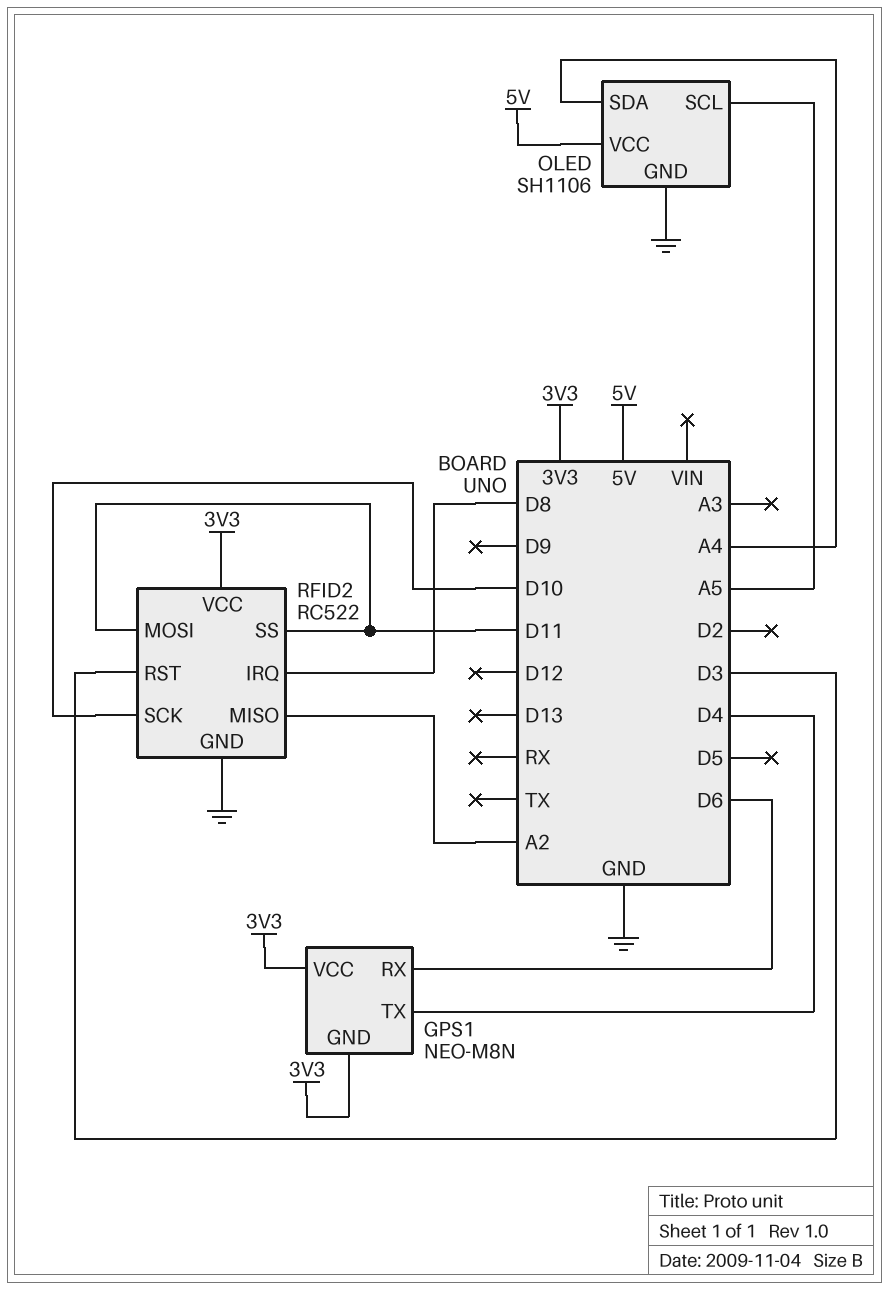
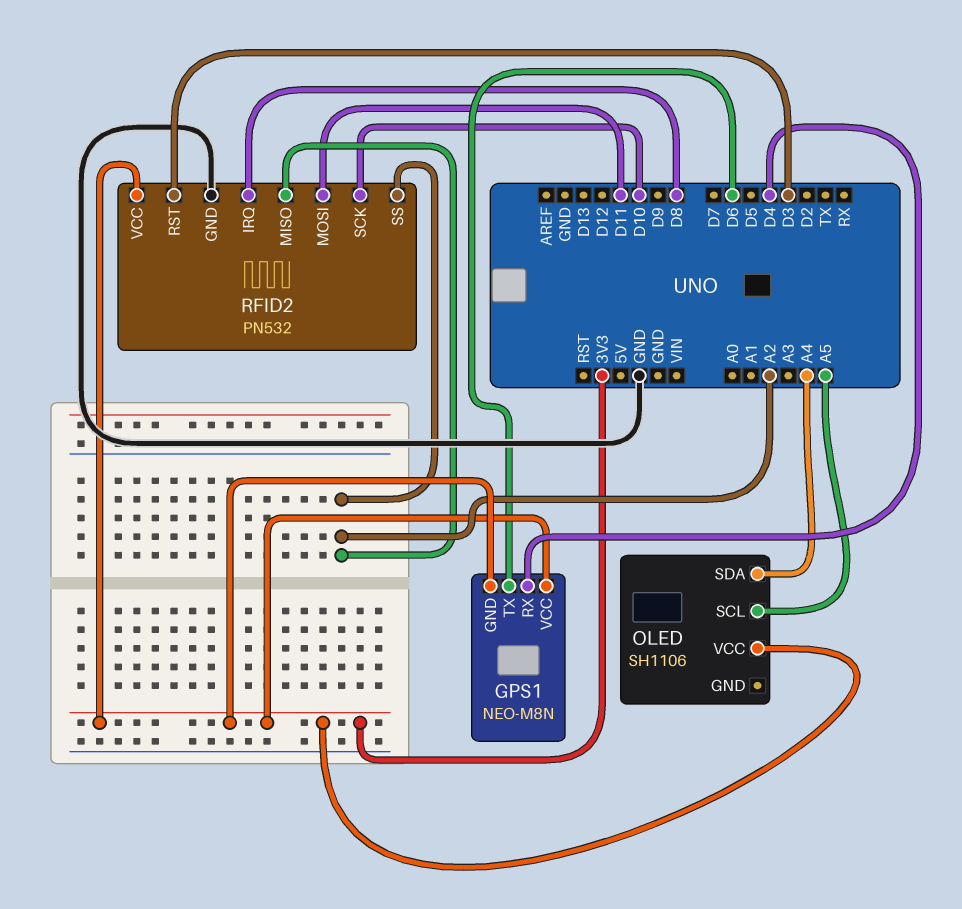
GPS1 pin RX: D6 -> D4
GPS1 pin TX: D4 -> D6
OLED pin GND: GND -> none
OLED pin VCC: 5V -> 3V3
RFID2: RC522 -> PN532
RFID2 pin SS: D11 -> A2

